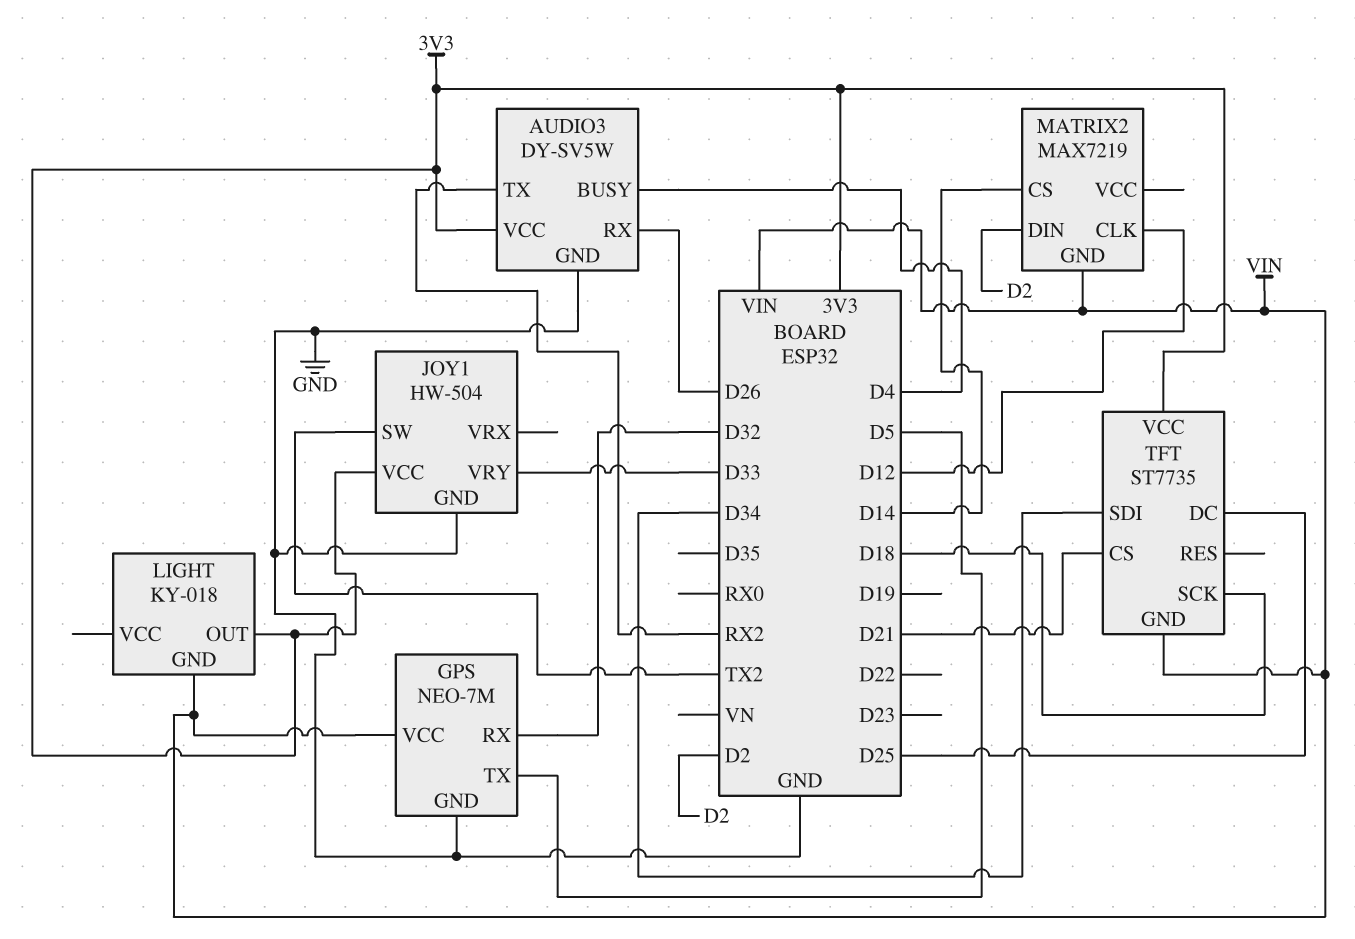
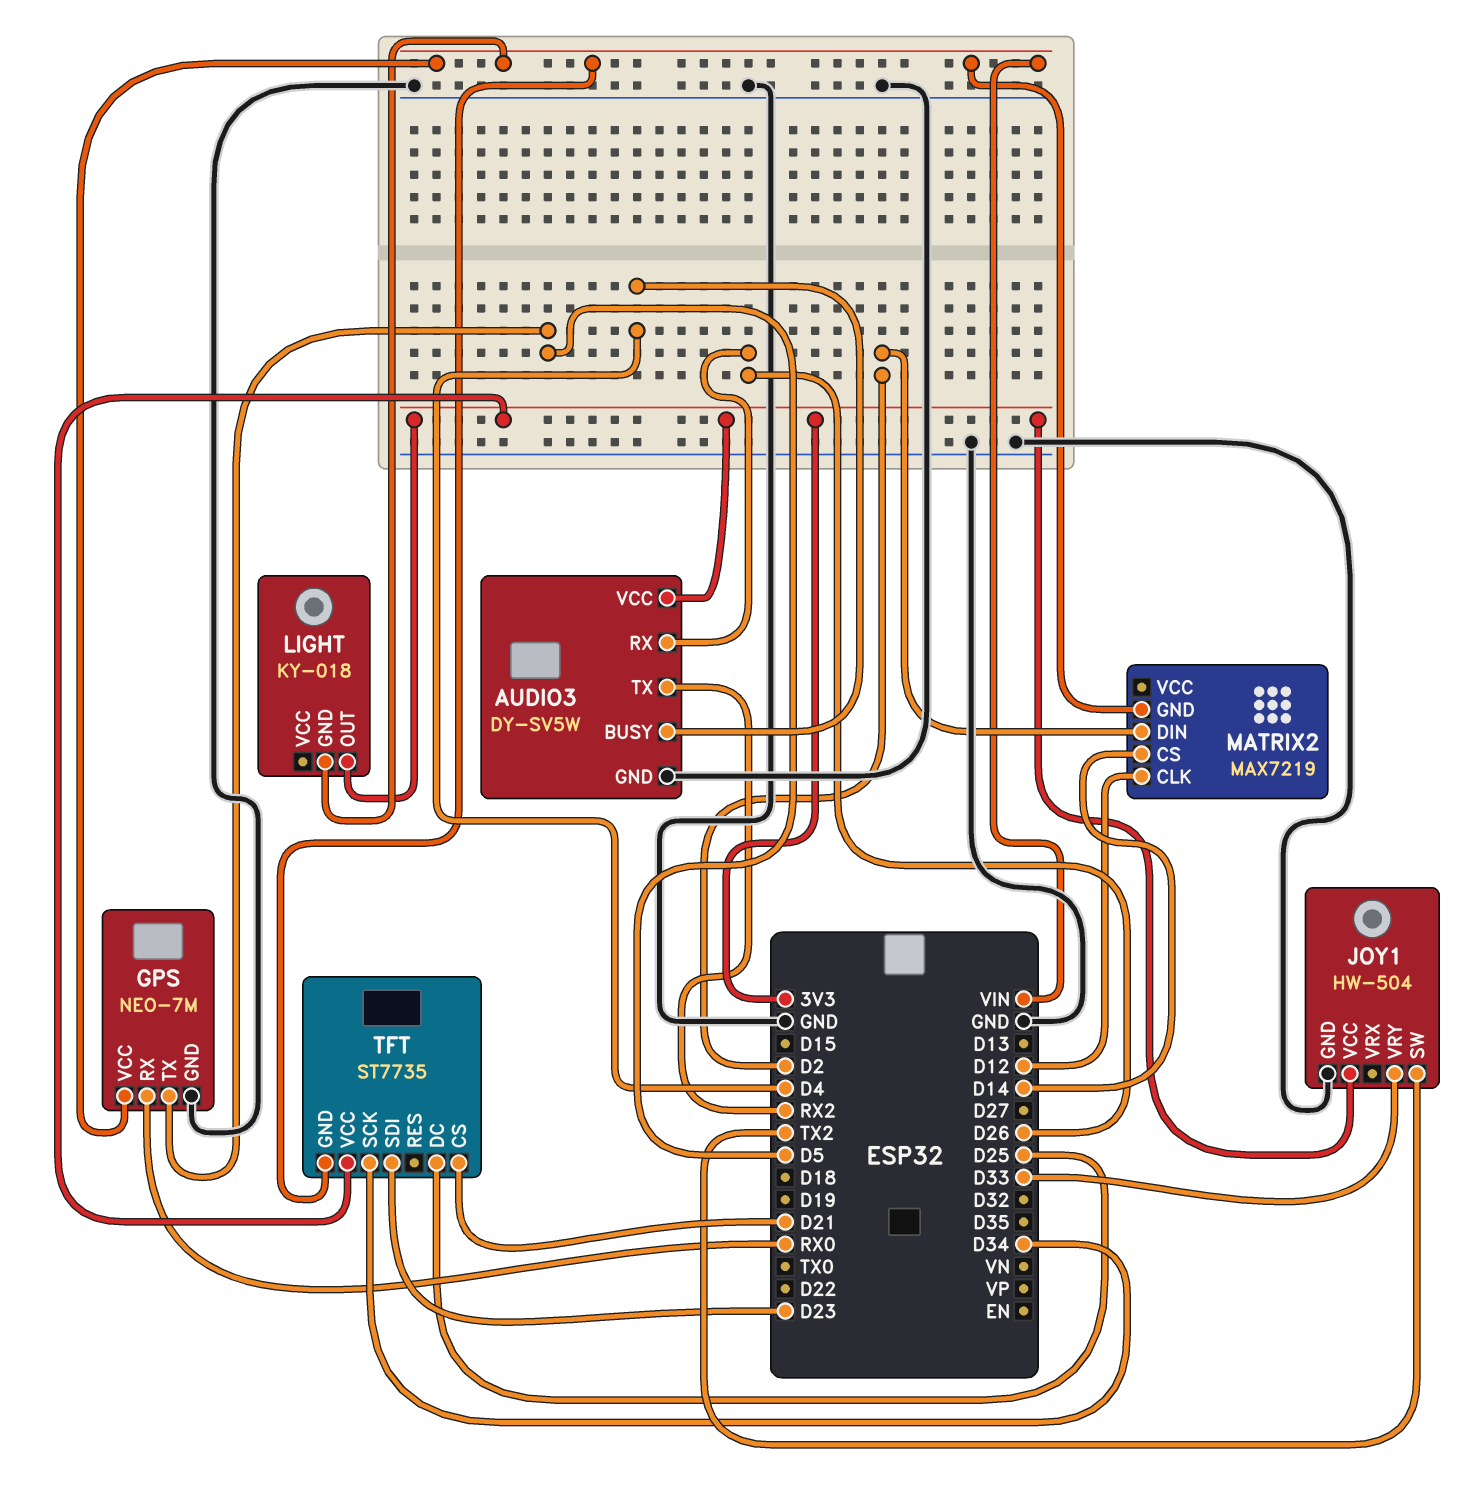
GPS pin RX: D32 -> RX0
TFT pin SCK: D18 -> D34
TFT pin SDI: D34 -> D23

